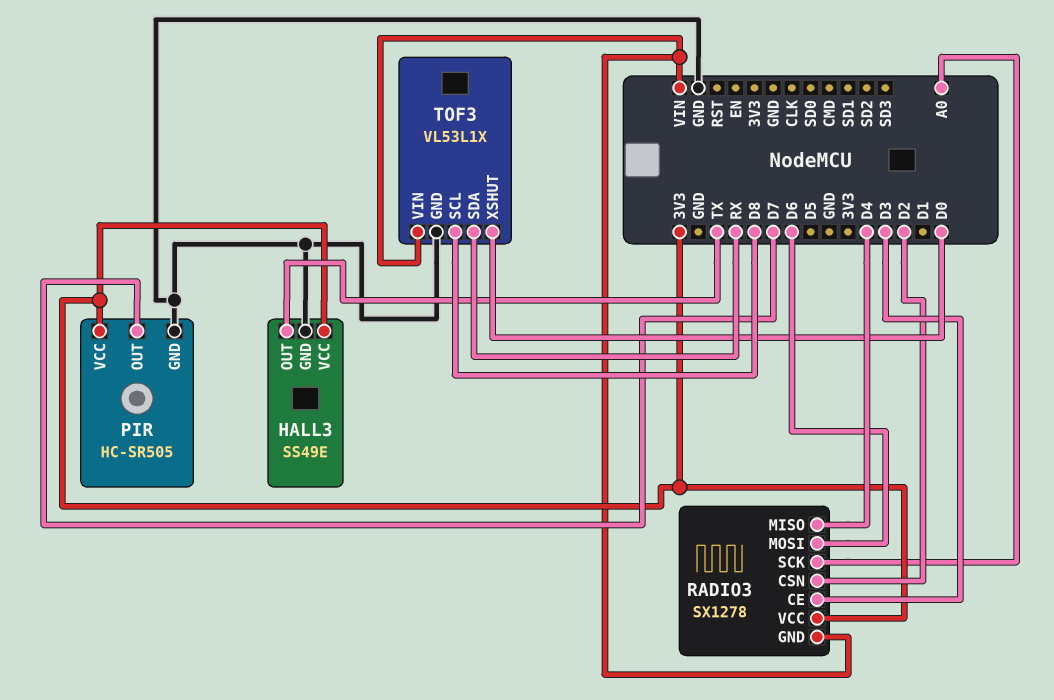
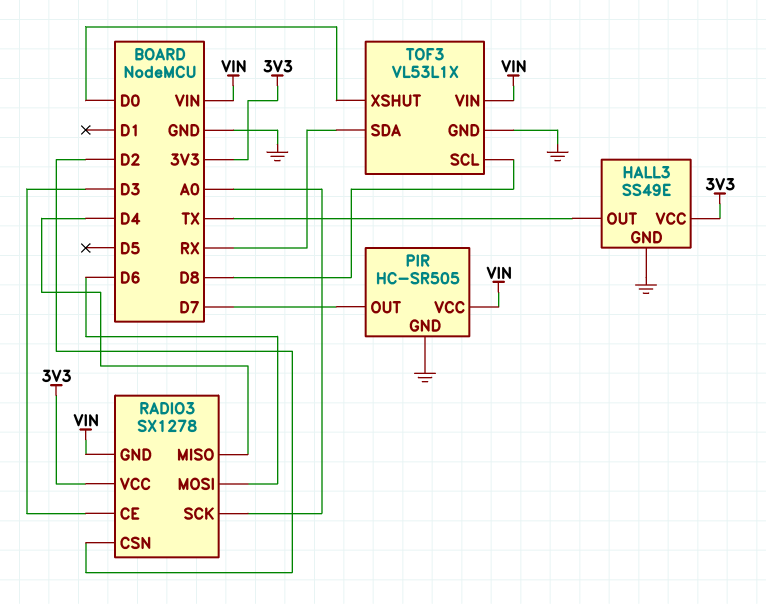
PIR pin VCC: 3V3 -> VIN

